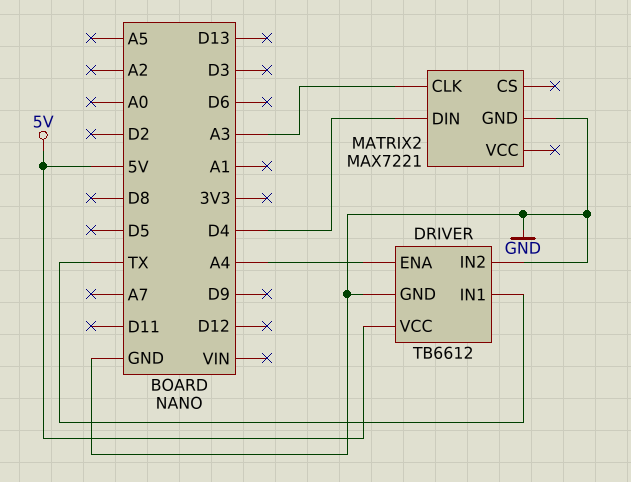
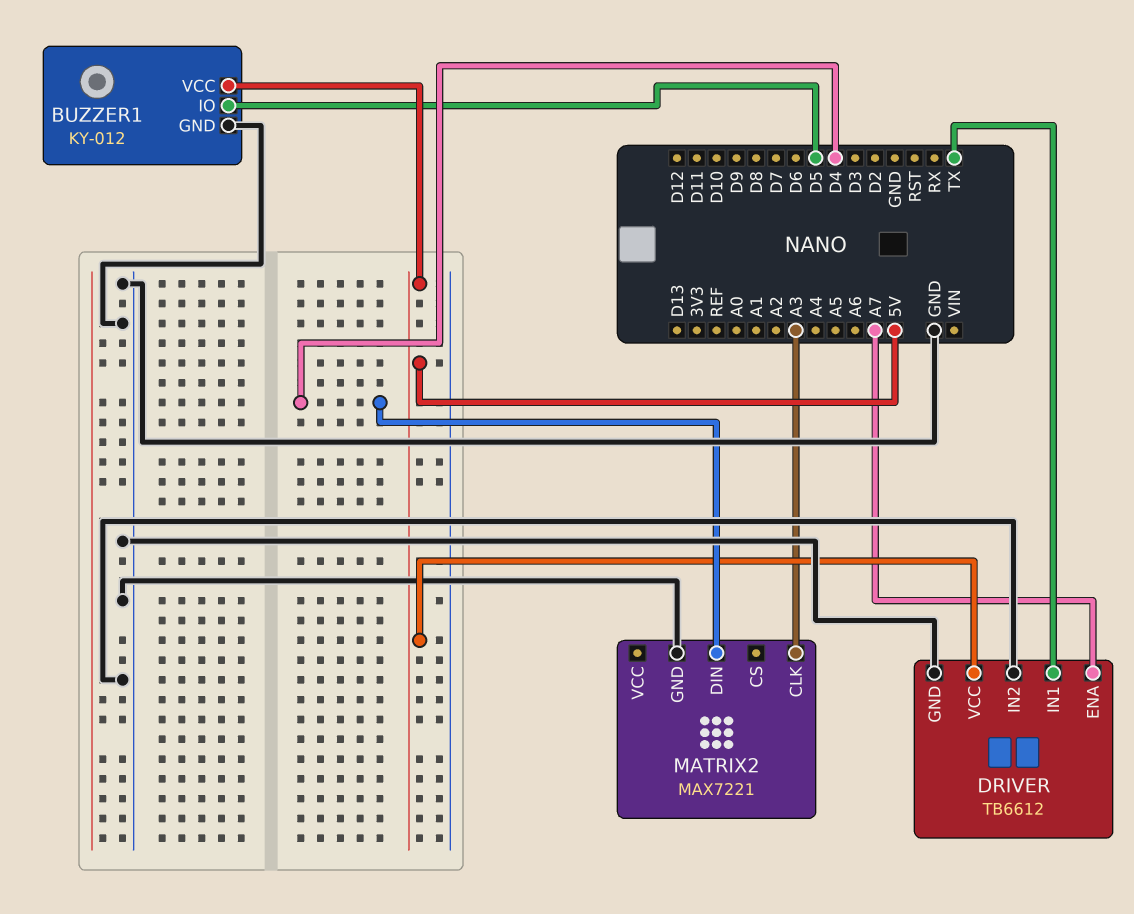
BUZZER1: none -> KY-012
BUZZER1 pin GND: none -> GND
BUZZER1 pin IO: none -> D5
BUZZER1 pin VCC: none -> 5V
DRIVER pin ENA: A4 -> A7

